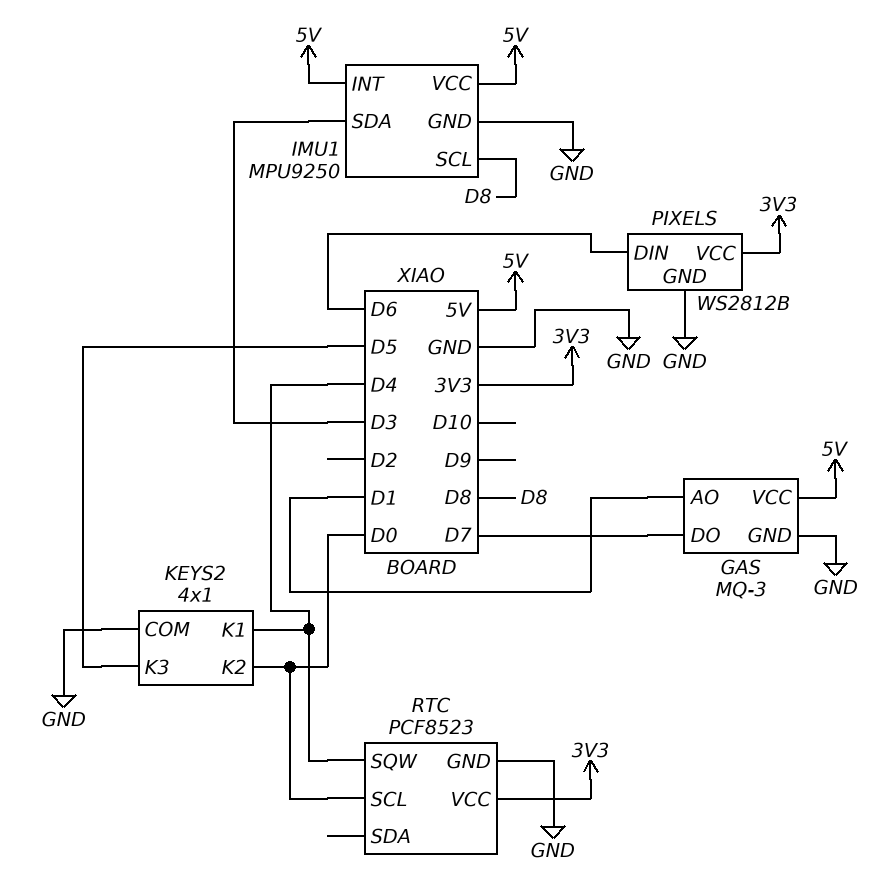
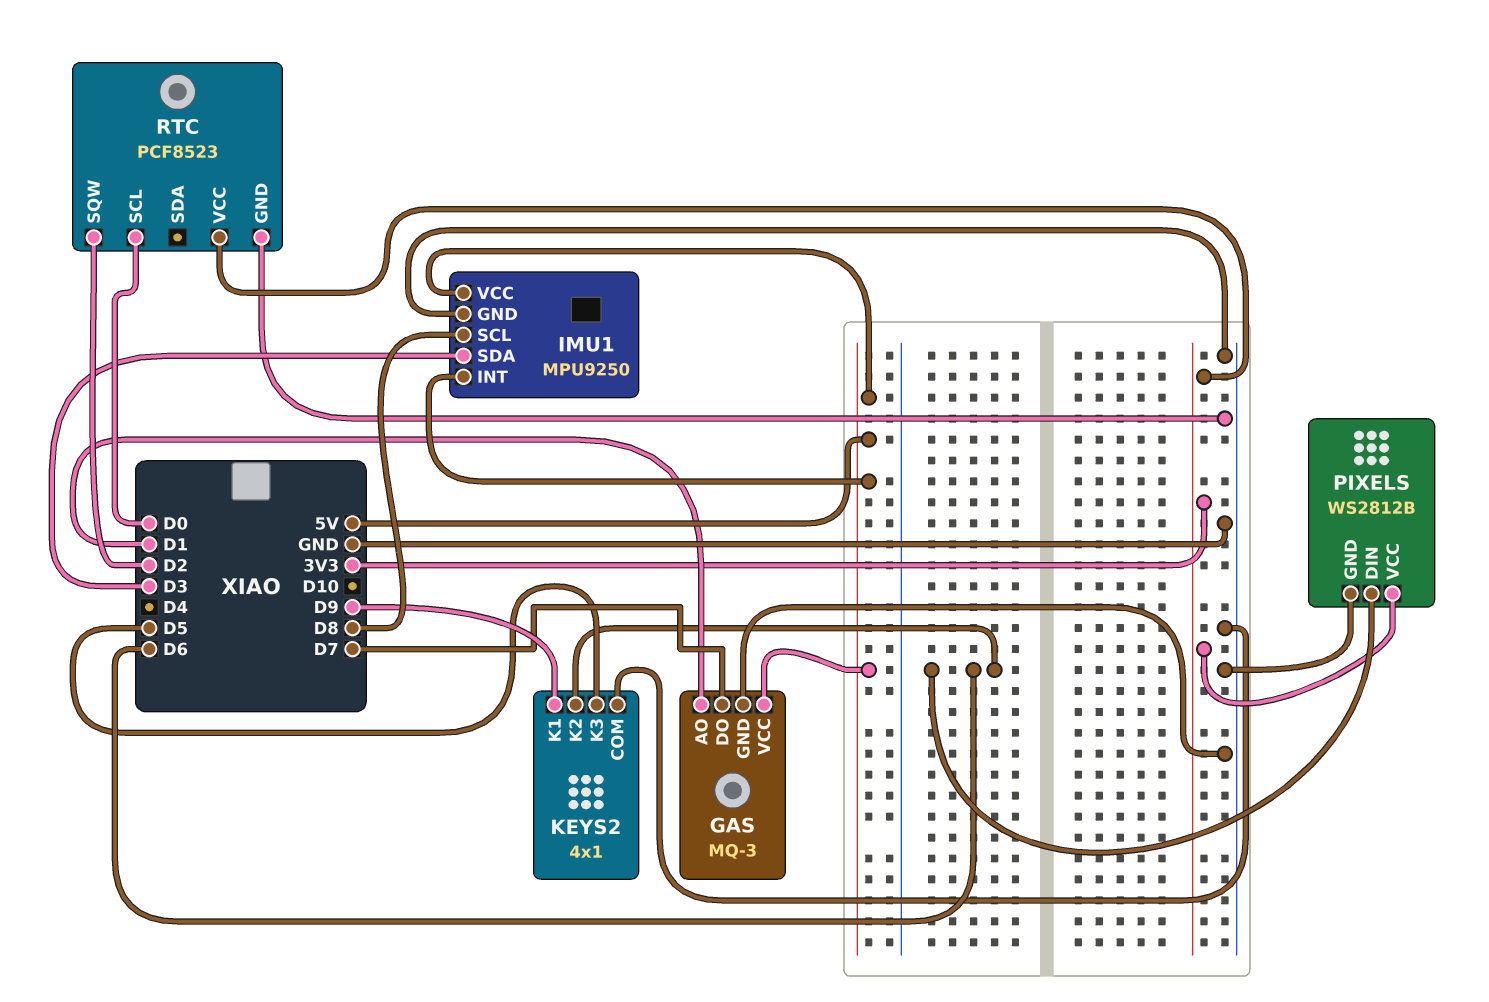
KEYS2 pin K1: D4 -> D9
KEYS2 pin K2: D0 -> D6
RTC pin SQW: D4 -> D2

